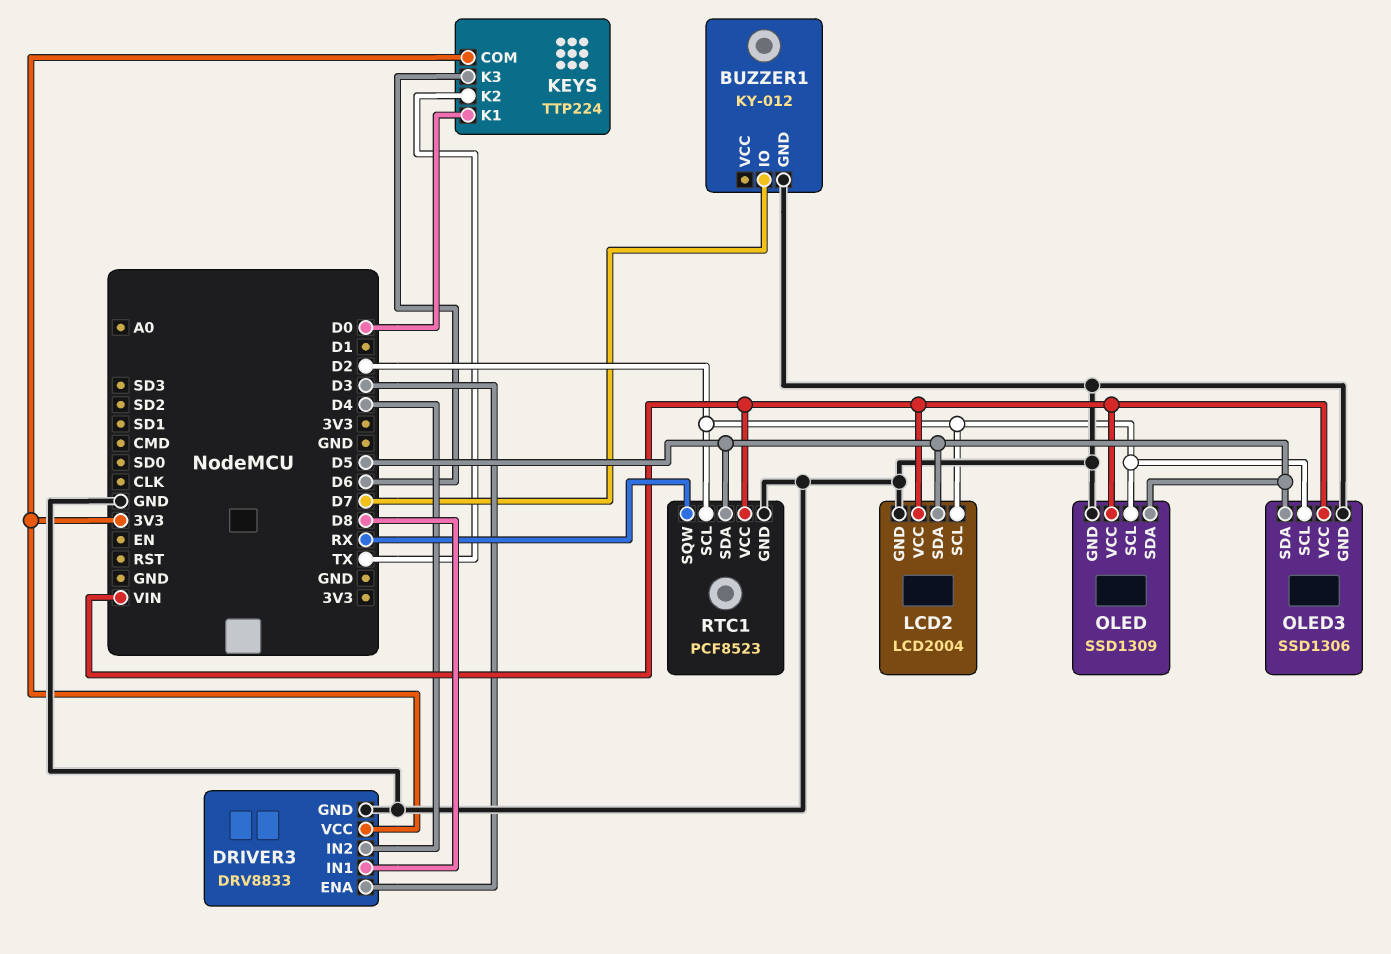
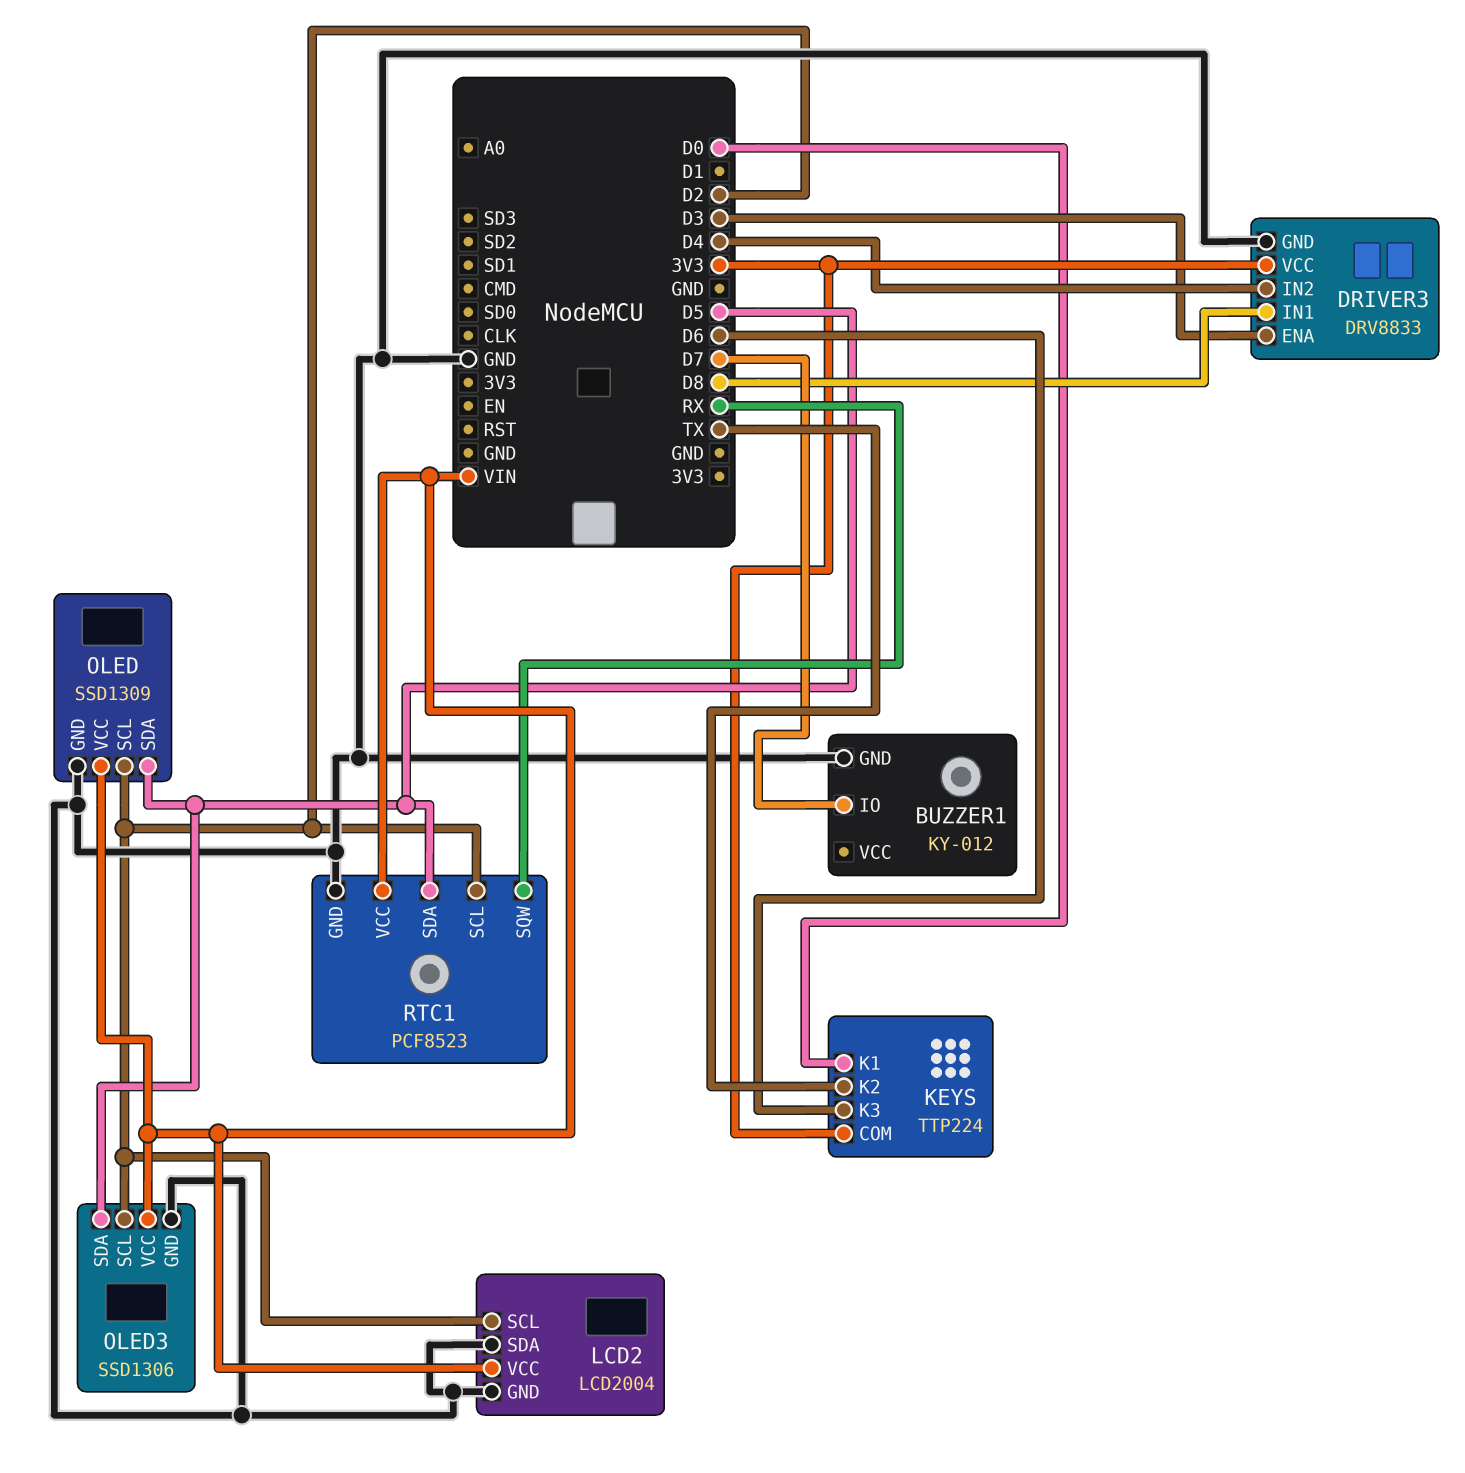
LCD2 pin SDA: D5 -> GND

